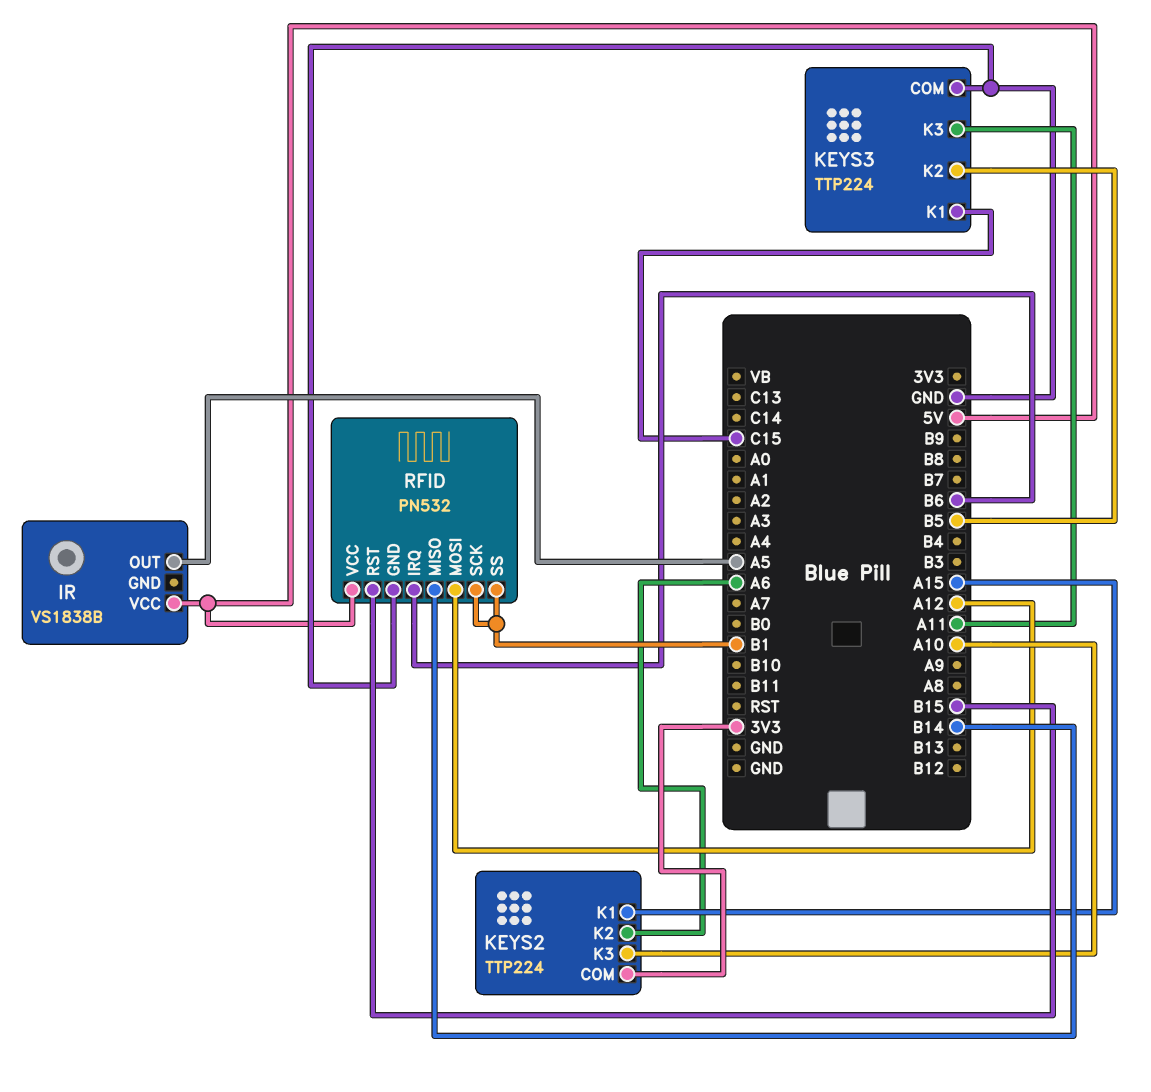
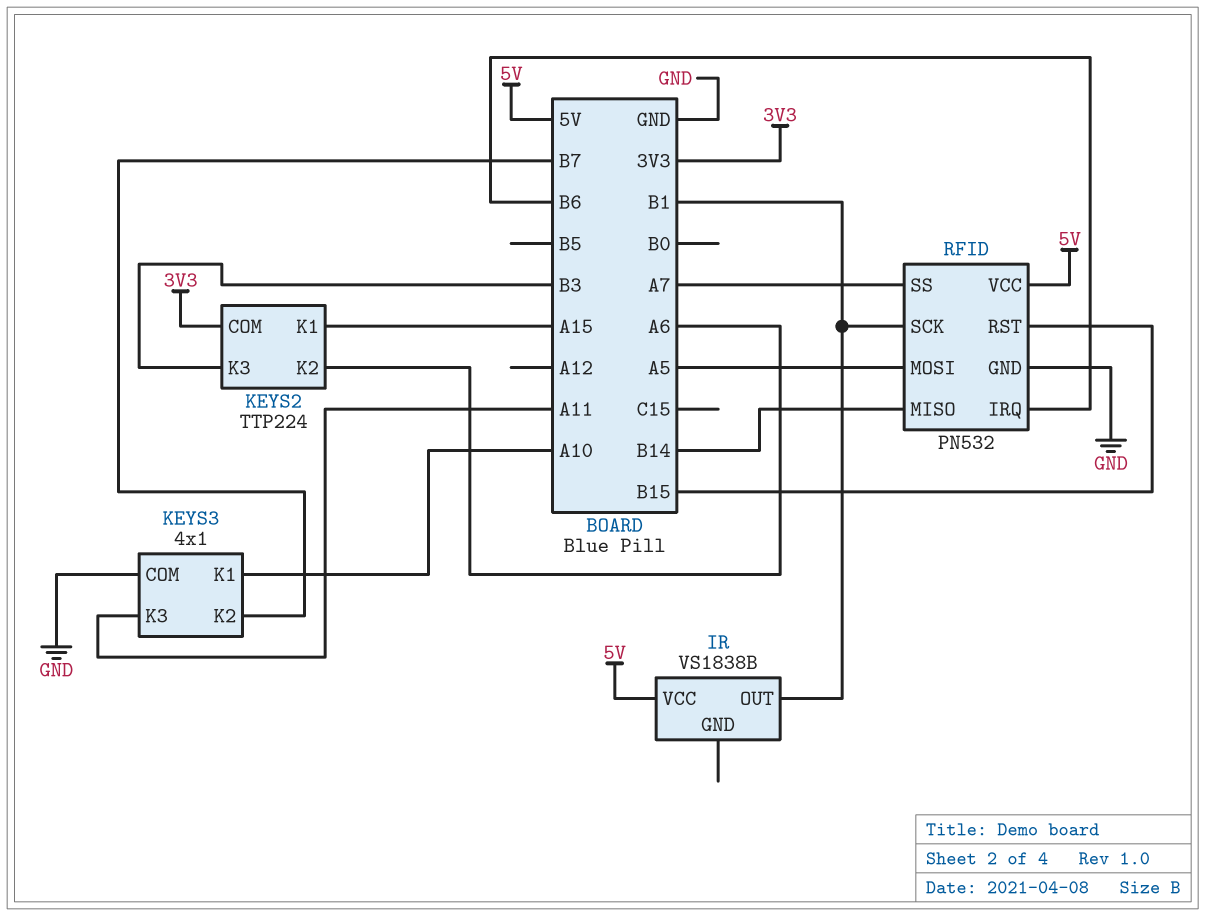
IR pin OUT: A5 -> B1
KEYS2 pin K3: A10 -> B3
KEYS3: TTP224 -> 4x1
KEYS3 pin K1: C15 -> A10
KEYS3 pin K2: B5 -> B7
RFID pin MOSI: A12 -> A5
RFID pin SS: B1 -> A7

